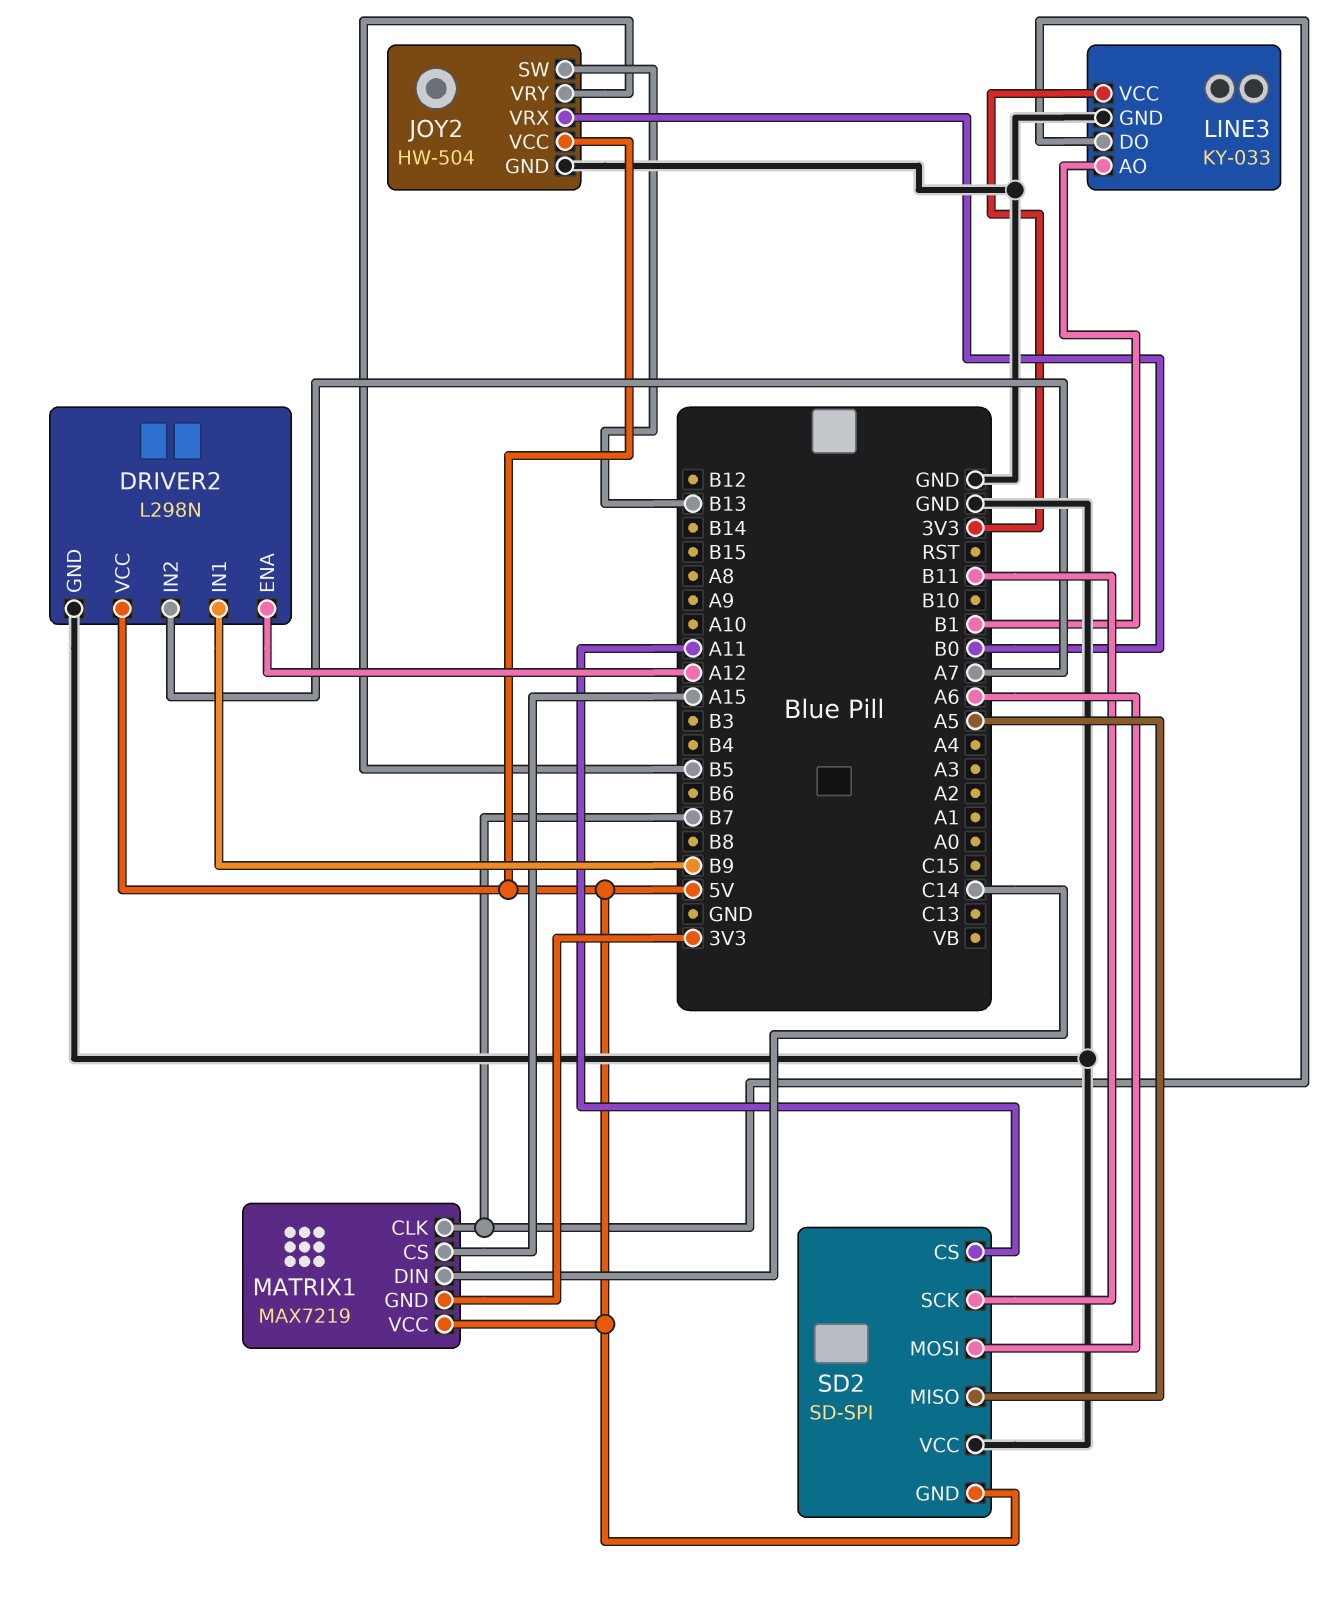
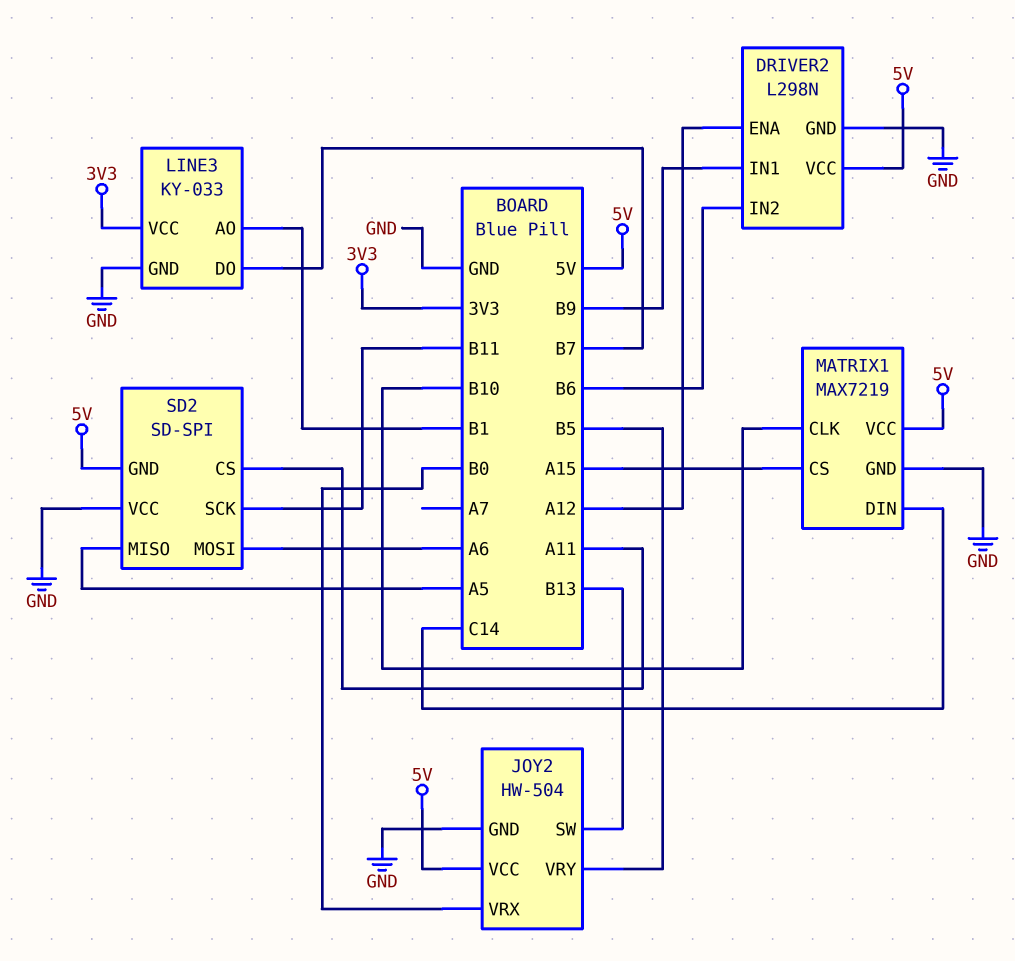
DRIVER2 pin IN2: A7 -> B6
MATRIX1 pin CLK: B7 -> B10
MATRIX1 pin GND: 3V3 -> GND

